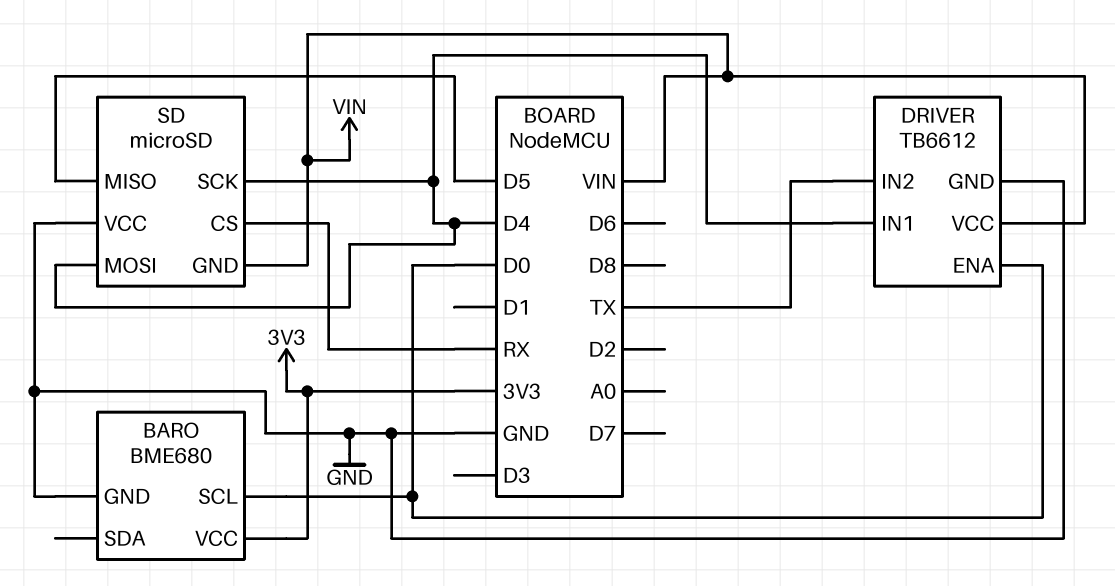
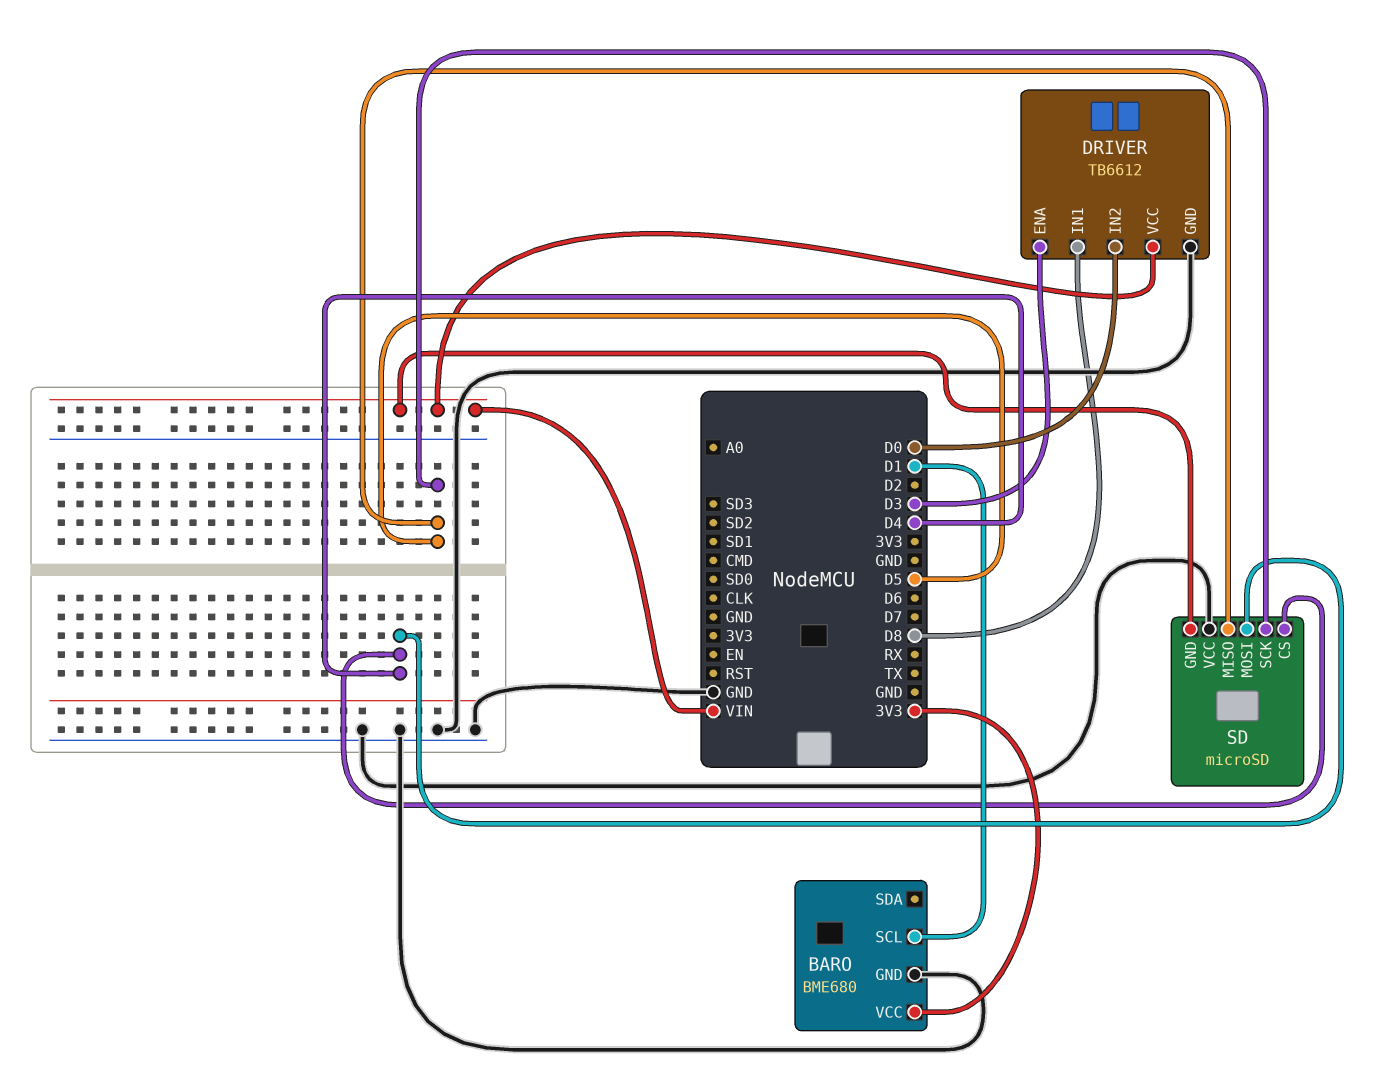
BARO pin SCL: D0 -> D1
DRIVER pin ENA: D0 -> D3
DRIVER pin IN1: D4 -> D8
DRIVER pin IN2: TX -> D0
SD pin CS: RX -> D4
SD pin SCK: D4 -> D5

